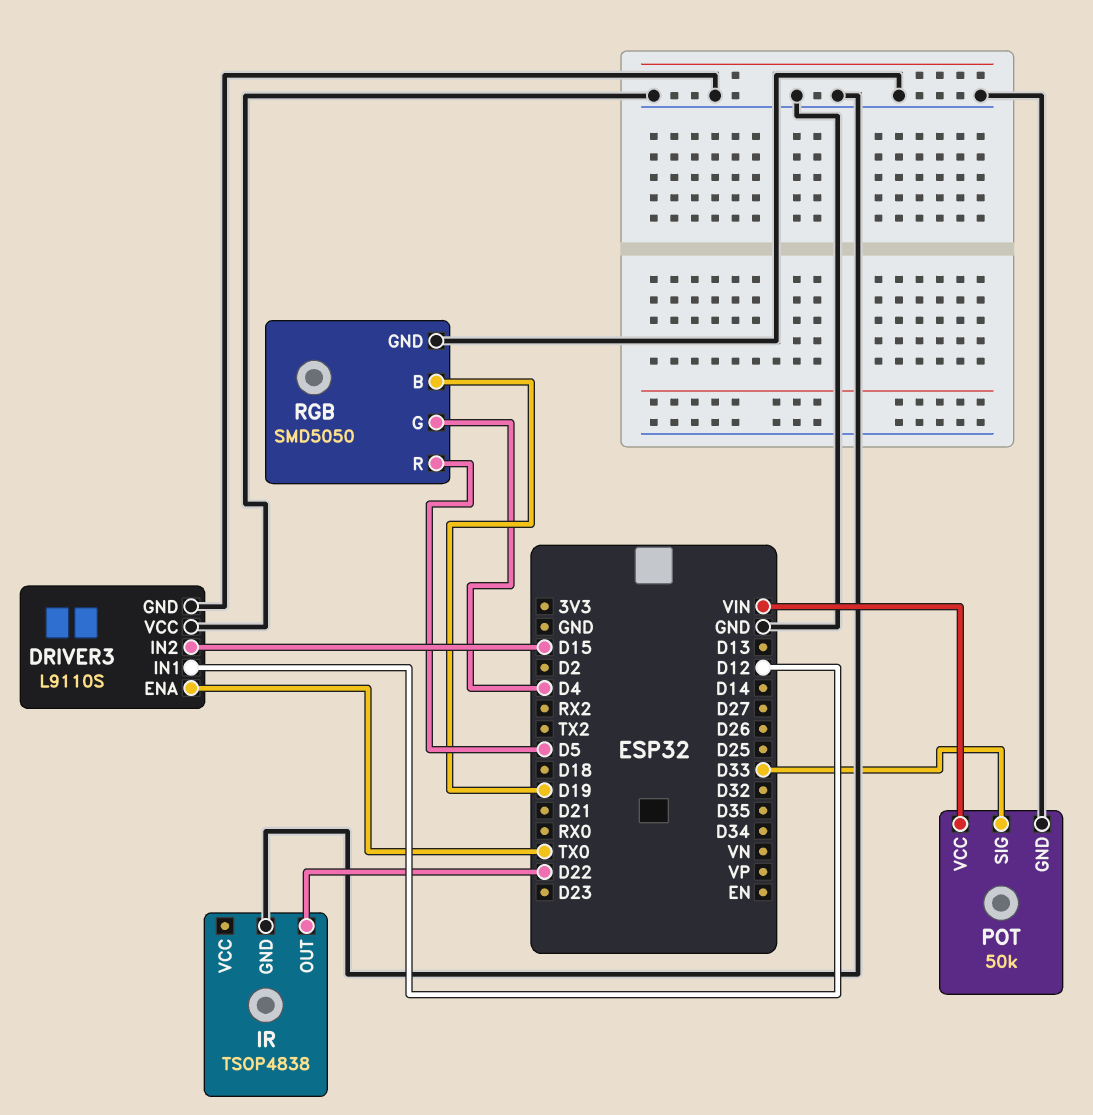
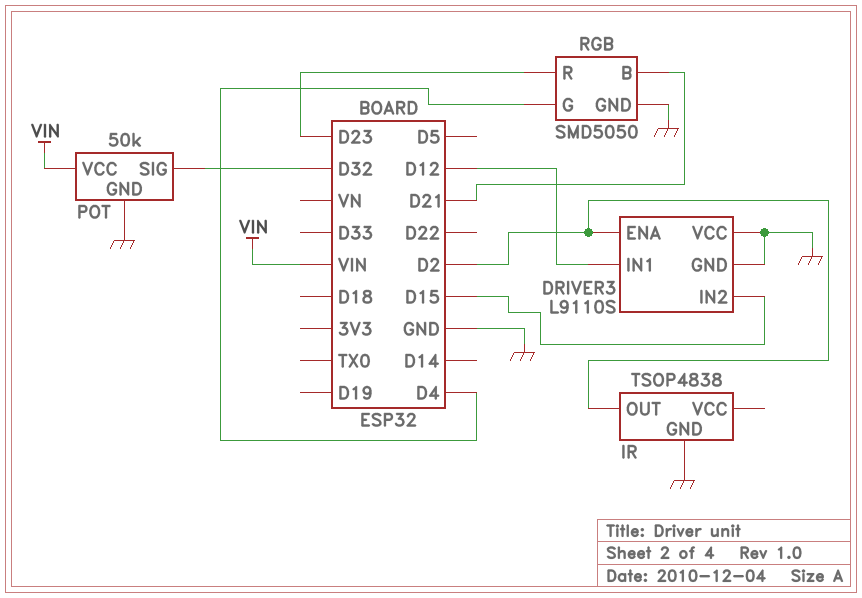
DRIVER3 pin ENA: TX0 -> D2
IR pin OUT: D22 -> D2
POT pin SIG: D33 -> D32
RGB pin B: D19 -> D21
RGB pin R: D5 -> D23

